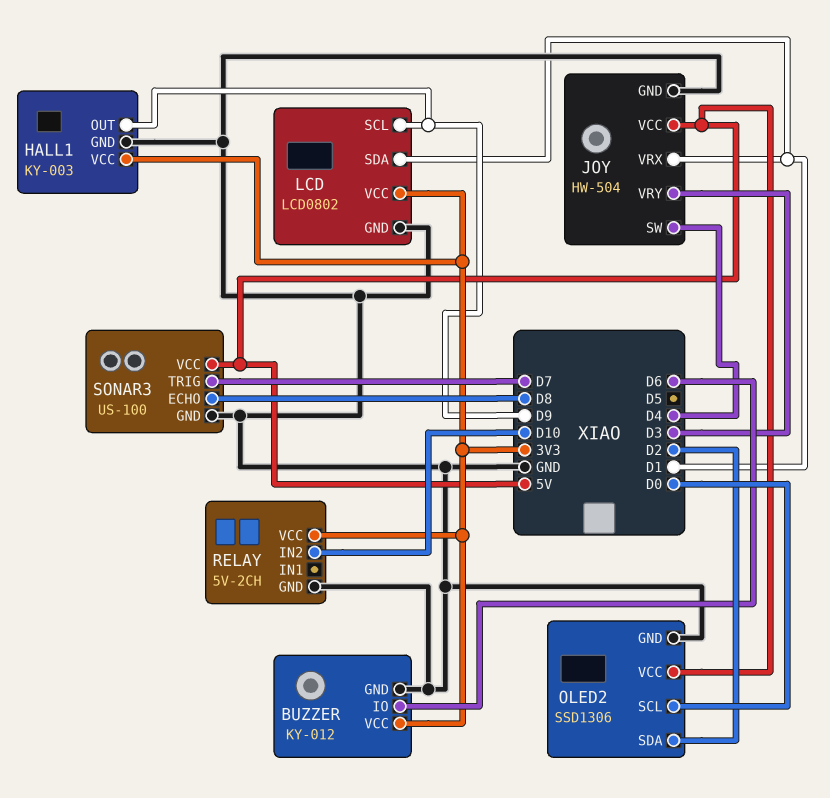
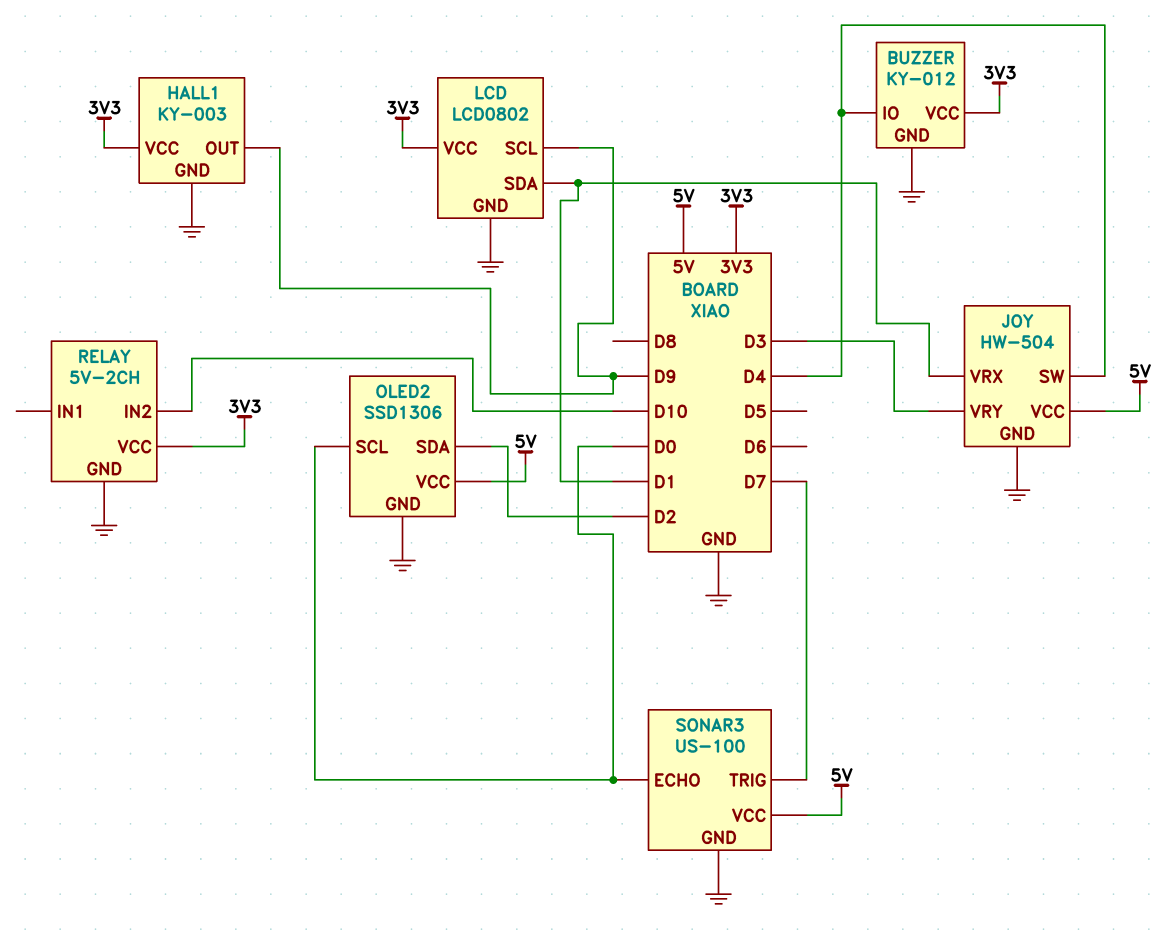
BUZZER pin IO: D6 -> D4
SONAR3 pin ECHO: D8 -> D0

